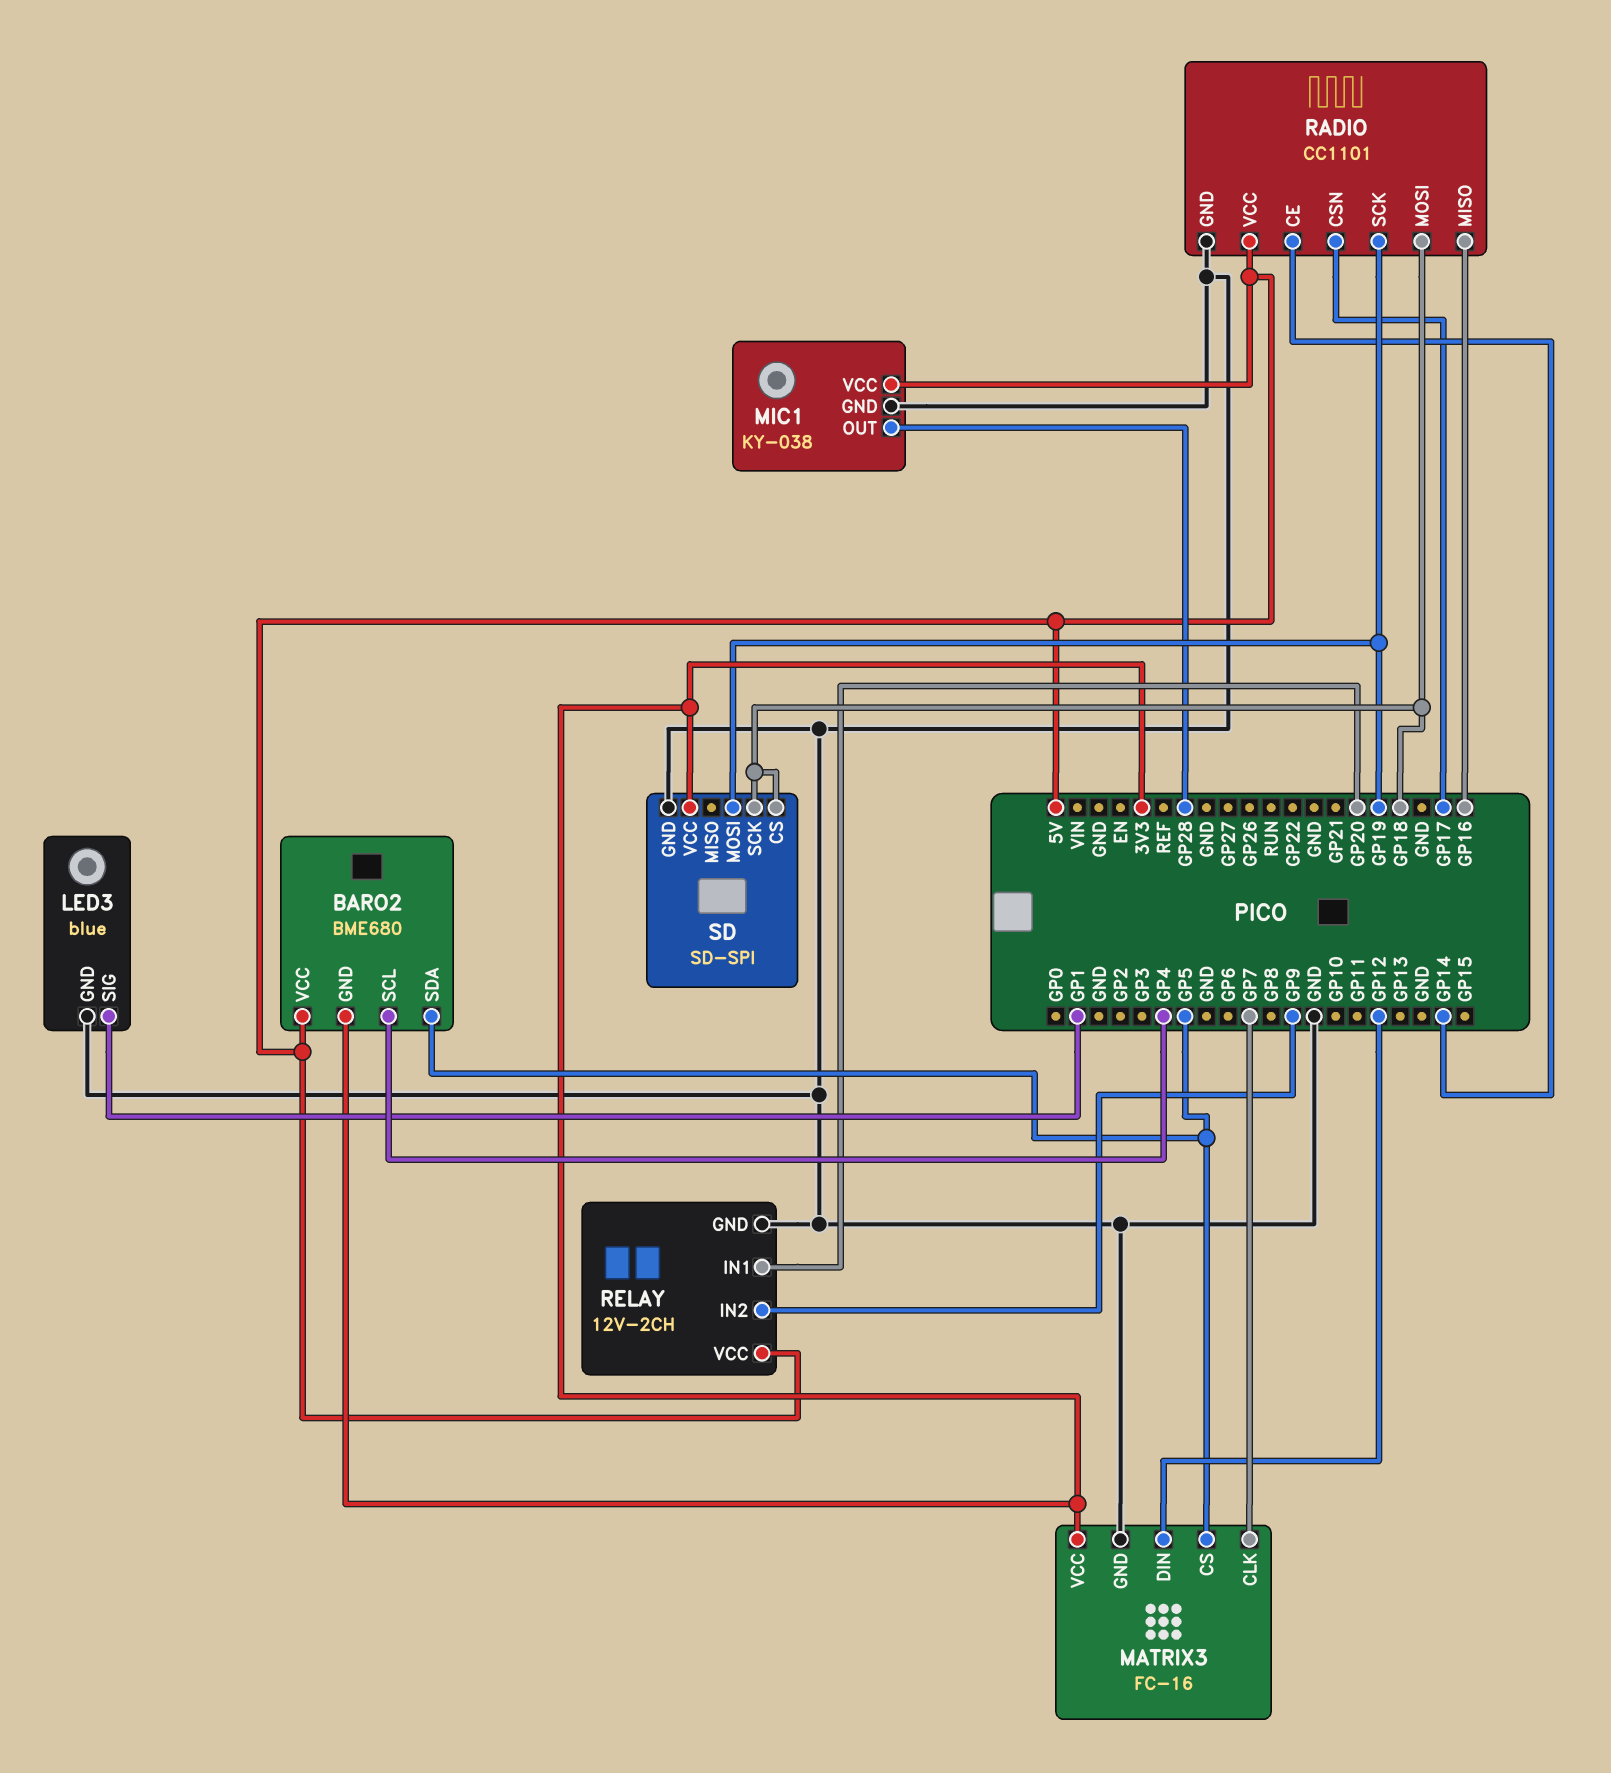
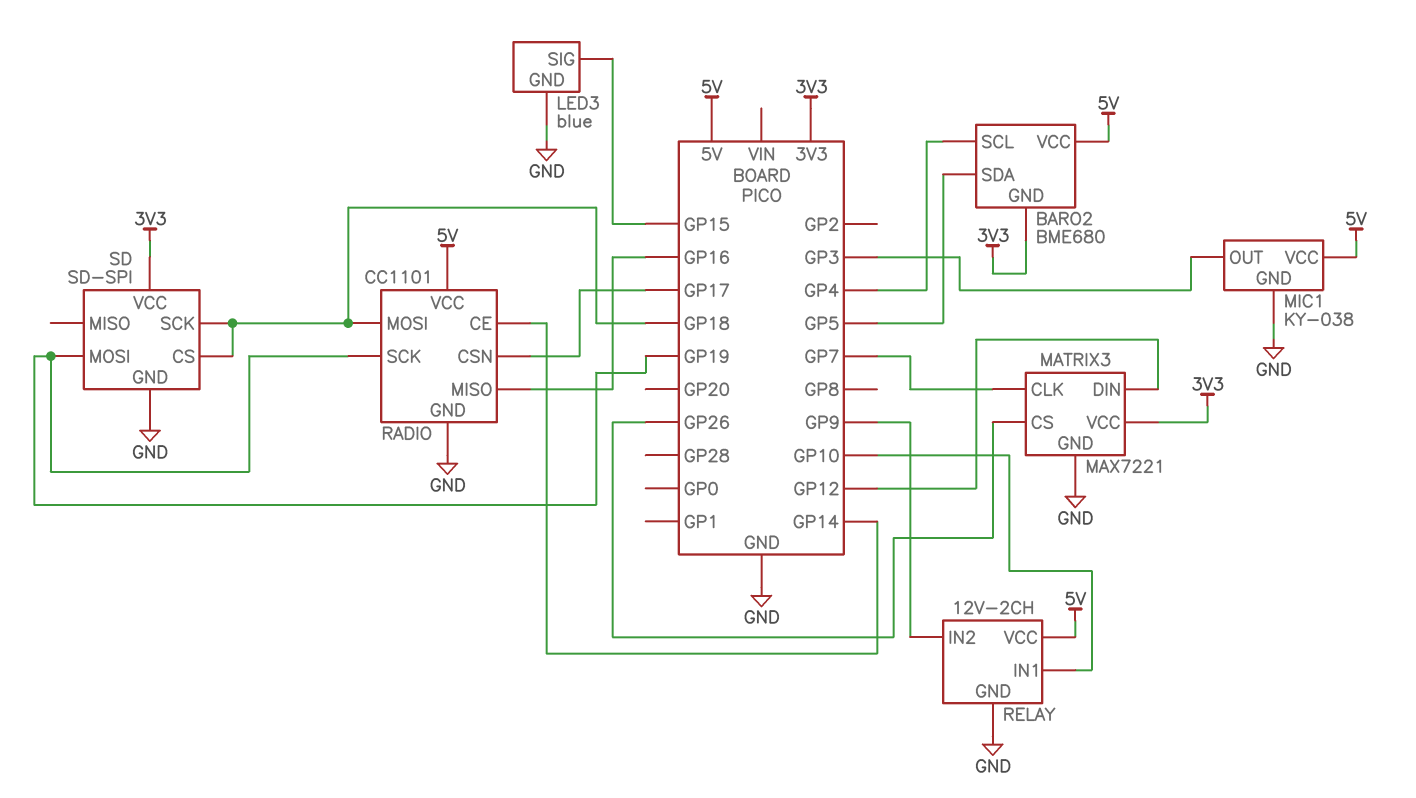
LED3 pin SIG: GP1 -> GP15
MATRIX3: FC-16 -> MAX7221
MATRIX3 pin CS: GP5 -> GP26
MIC1 pin OUT: GP28 -> GP3
RELAY pin IN1: GP20 -> GP10

